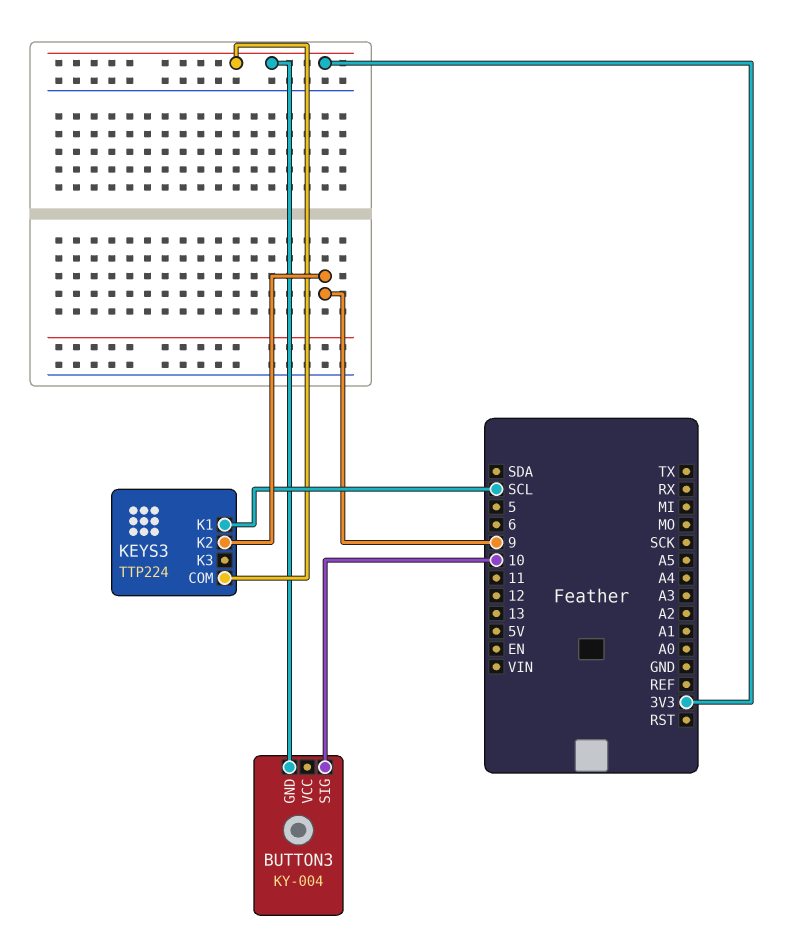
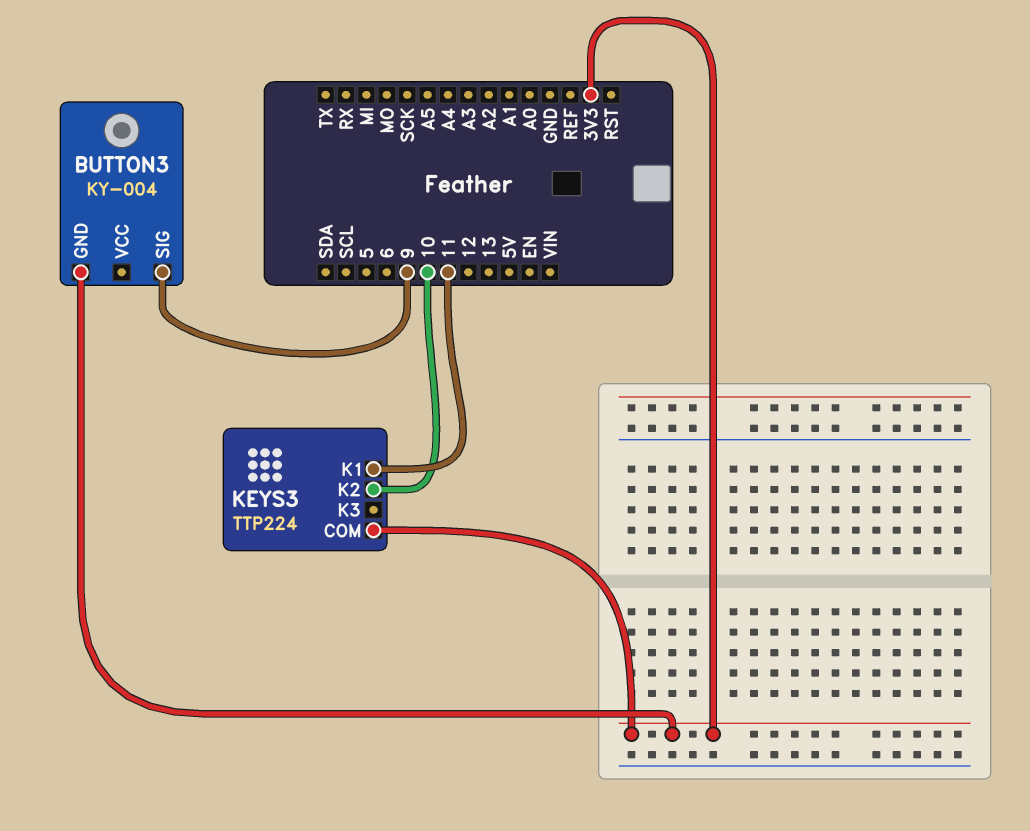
BUTTON3 pin SIG: 10 -> 9
KEYS3 pin K1: SCL -> 11
KEYS3 pin K2: 9 -> 10

